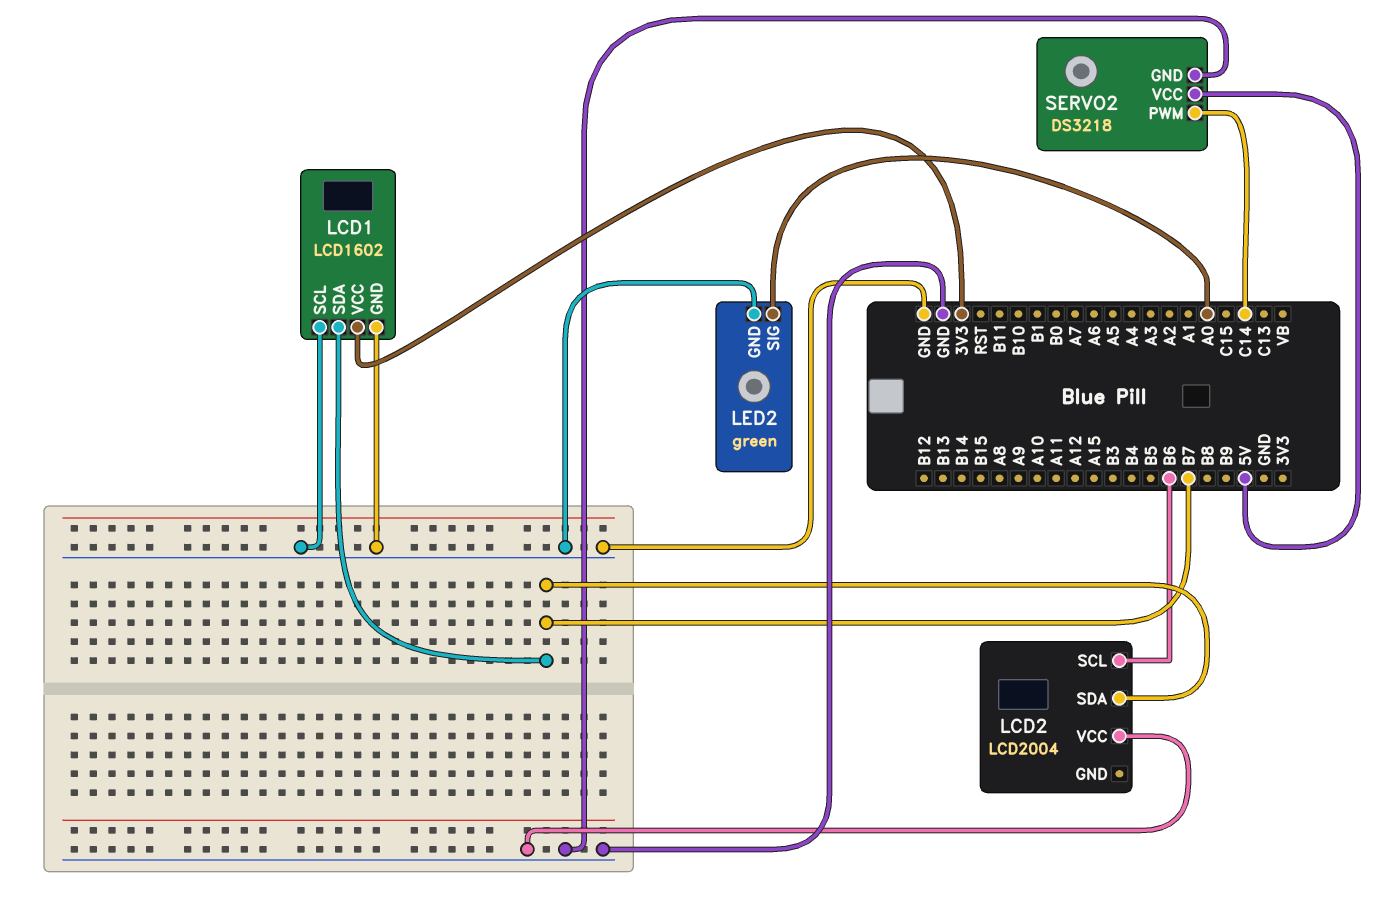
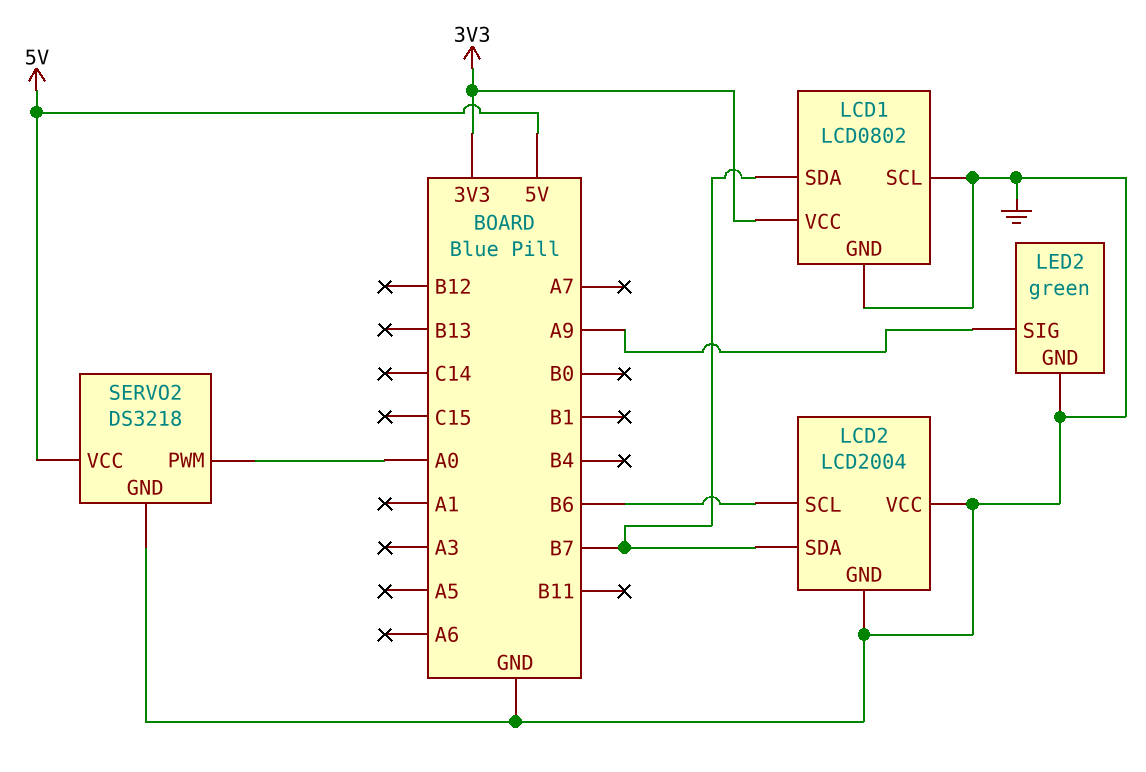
LCD1: LCD1602 -> LCD0802
LCD2 pin GND: none -> GND
LED2 pin SIG: A0 -> A9
SERVO2 pin PWM: C14 -> A0

